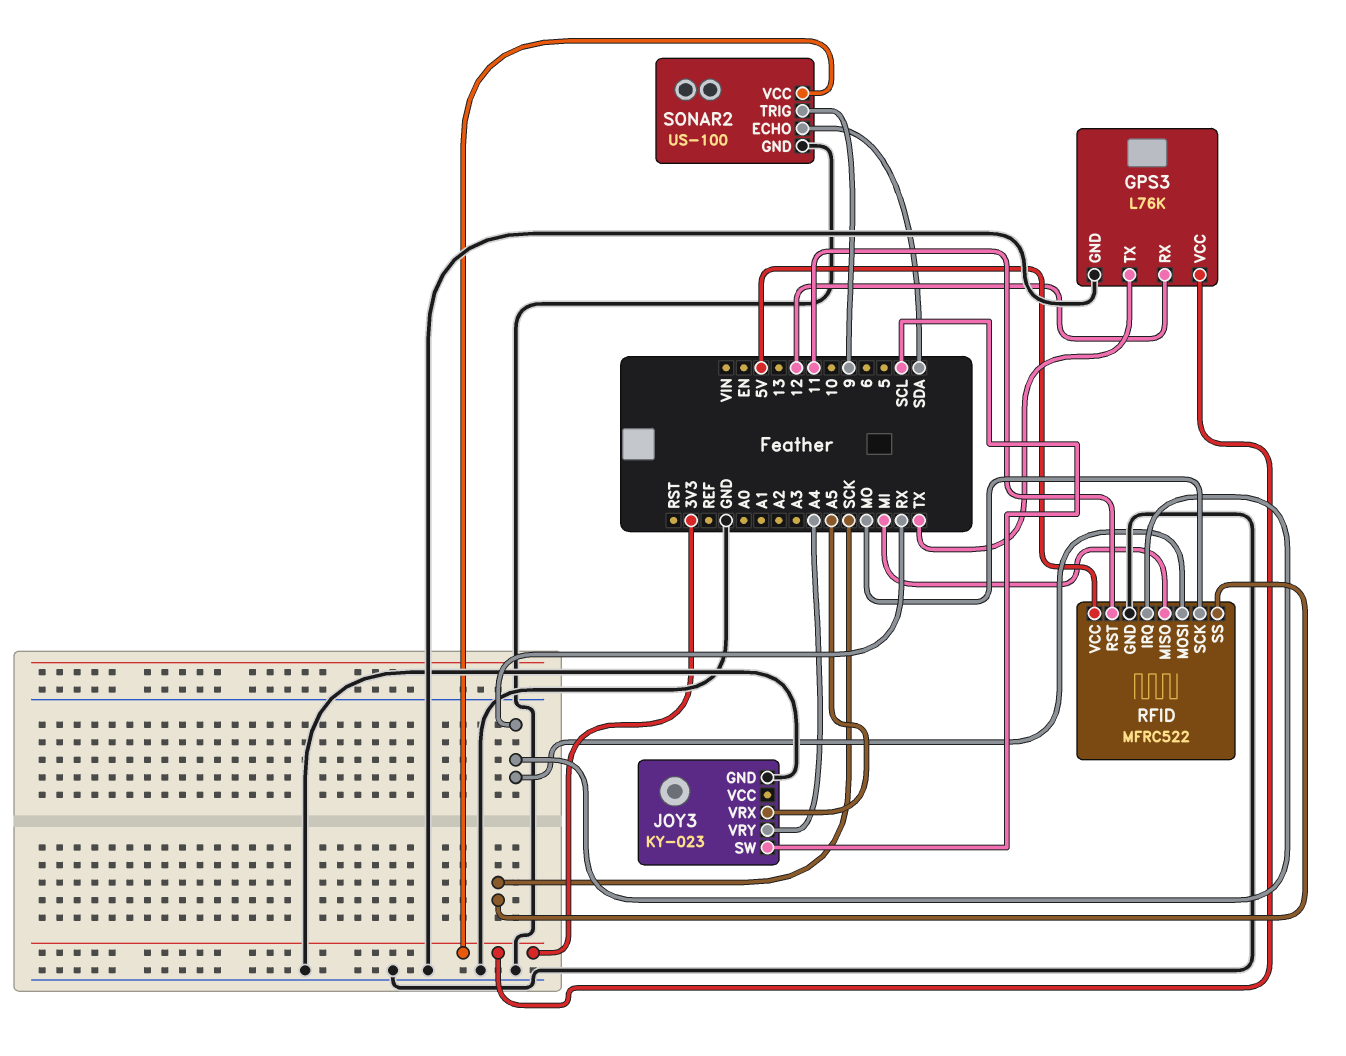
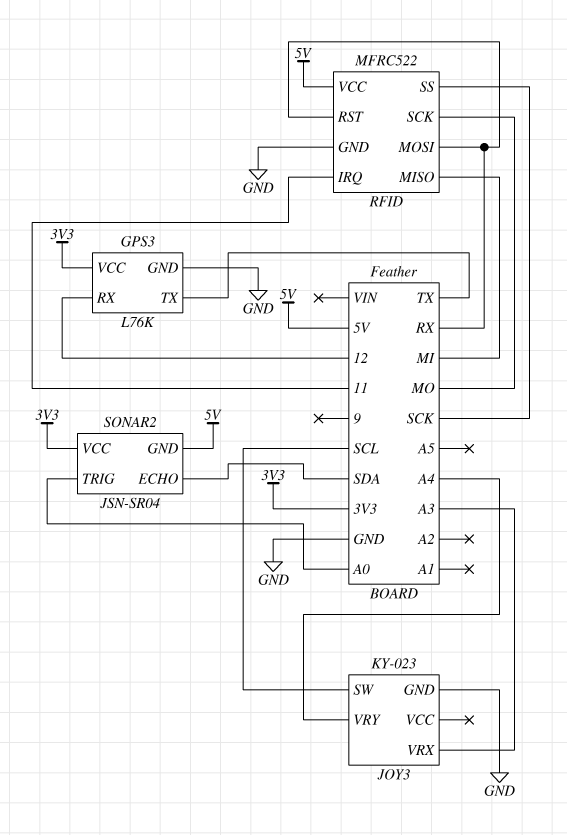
JOY3 pin VRX: A5 -> A3
RFID pin IRQ: RX -> 11
RFID pin RST: 11 -> RX
SONAR2: US-100 -> JSN-SR04
SONAR2 pin GND: GND -> 5V
SONAR2 pin TRIG: 9 -> A0

